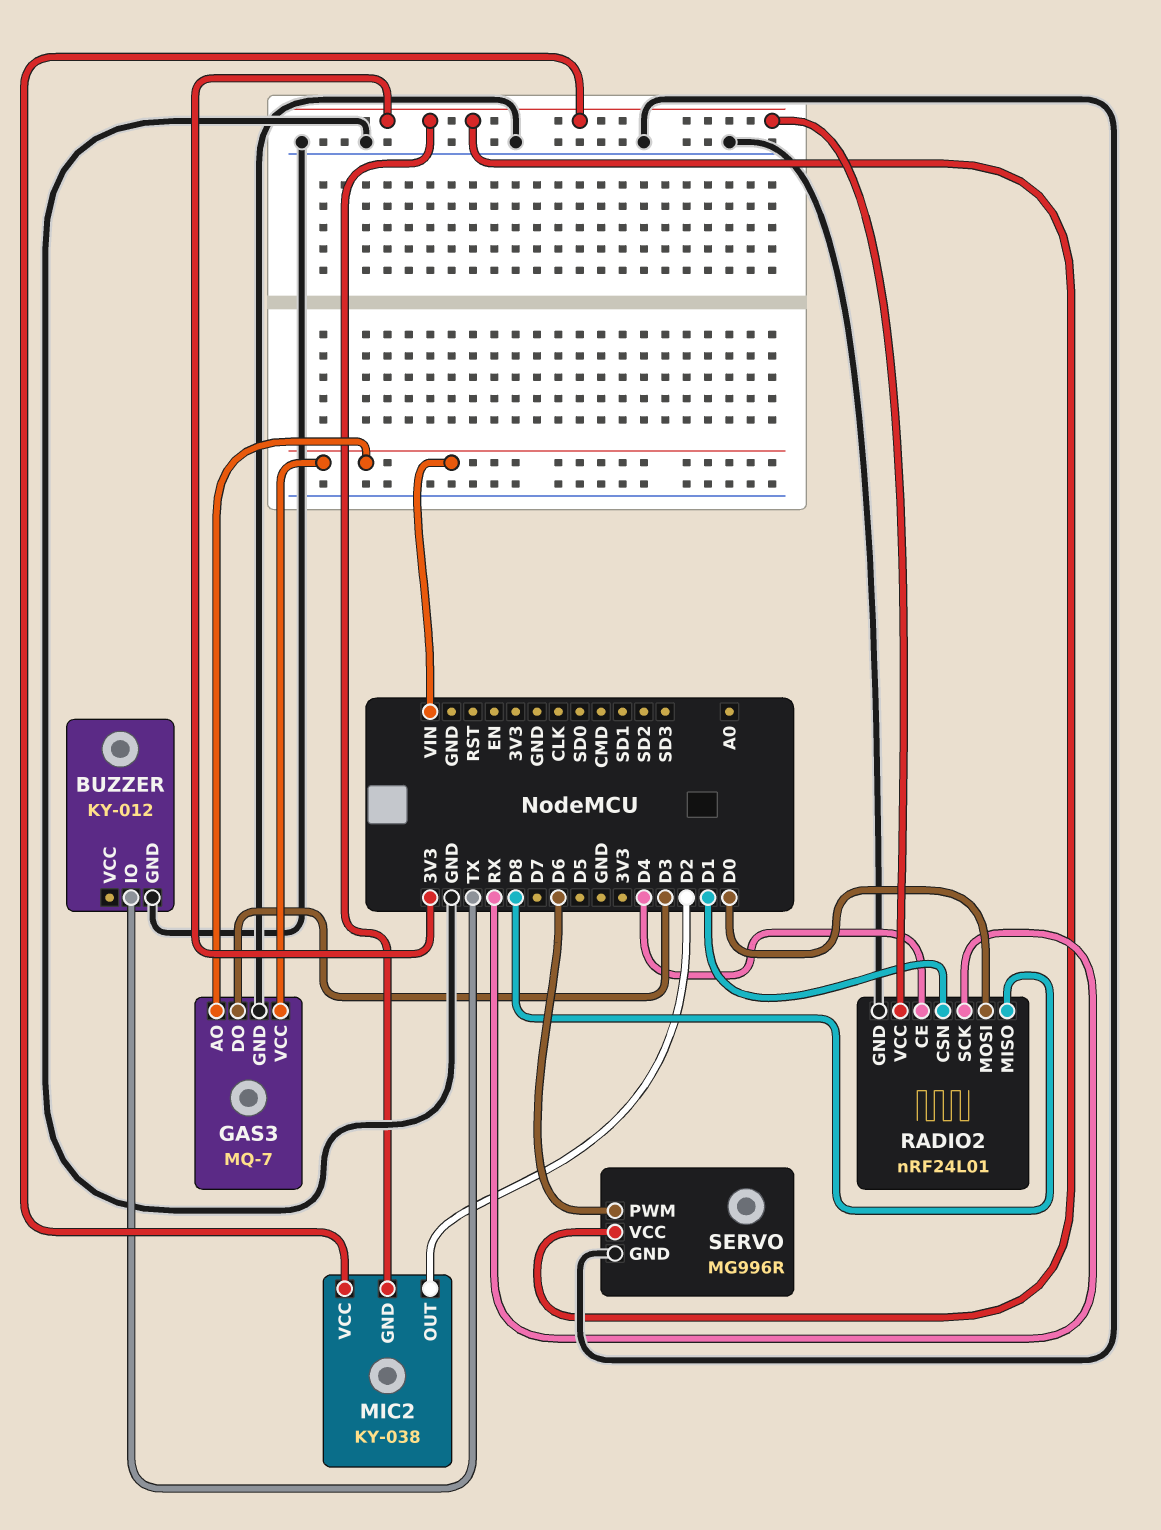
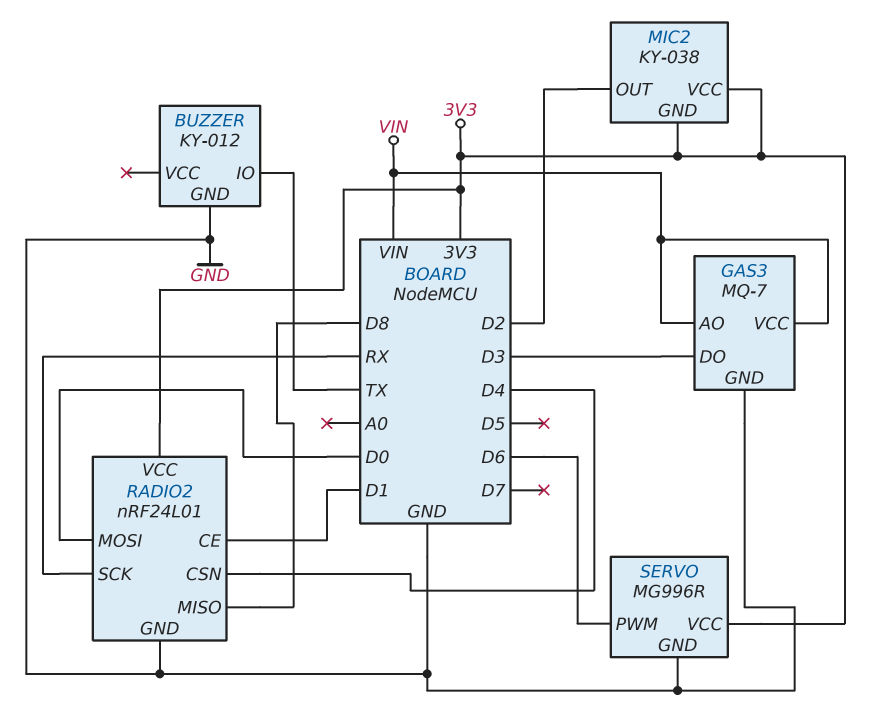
RADIO2 pin CE: D4 -> D1
RADIO2 pin CSN: D1 -> D4

